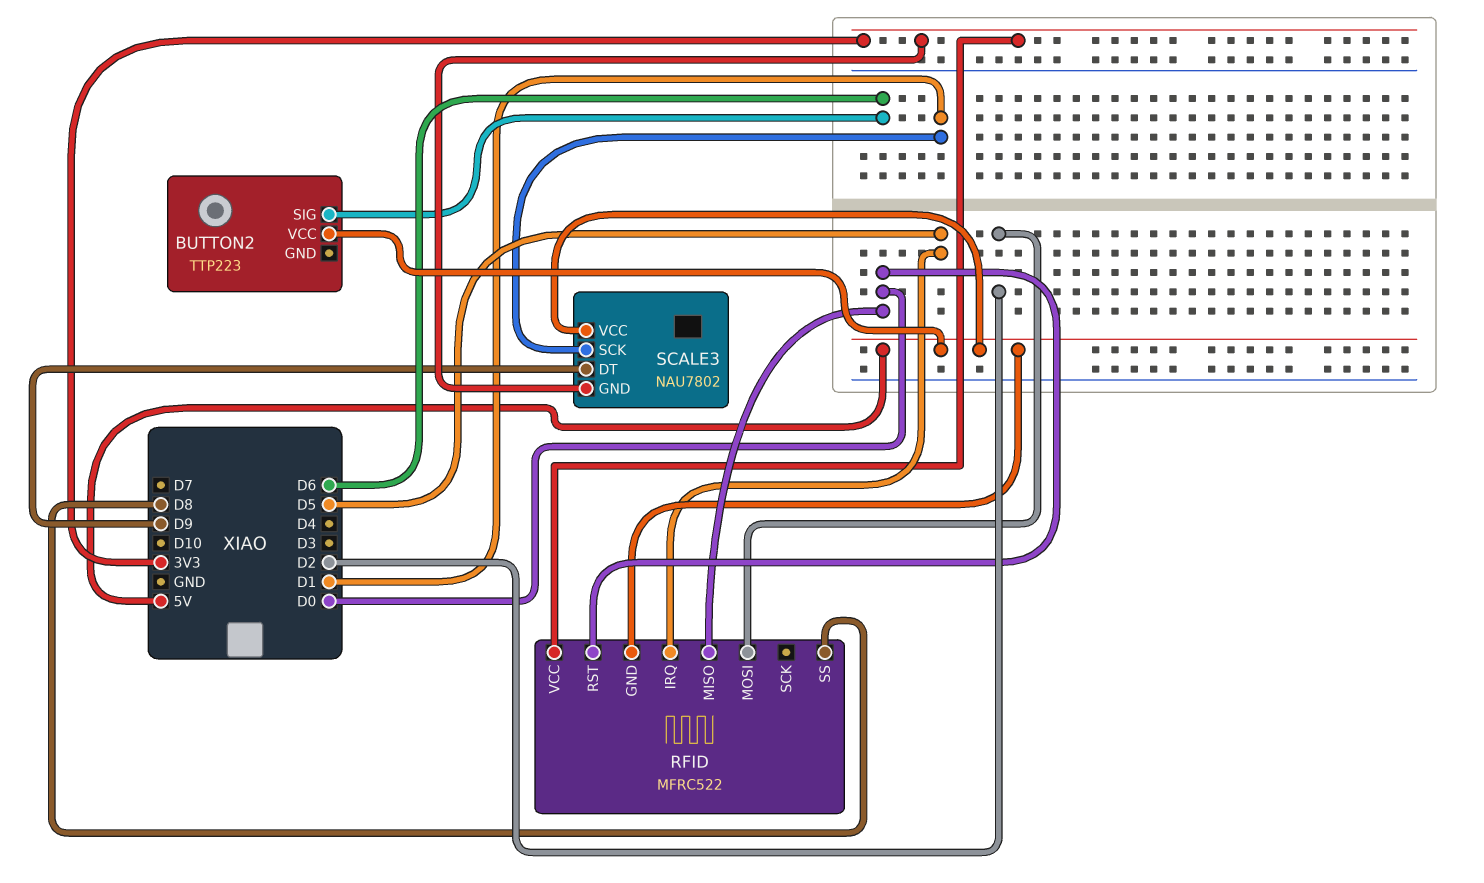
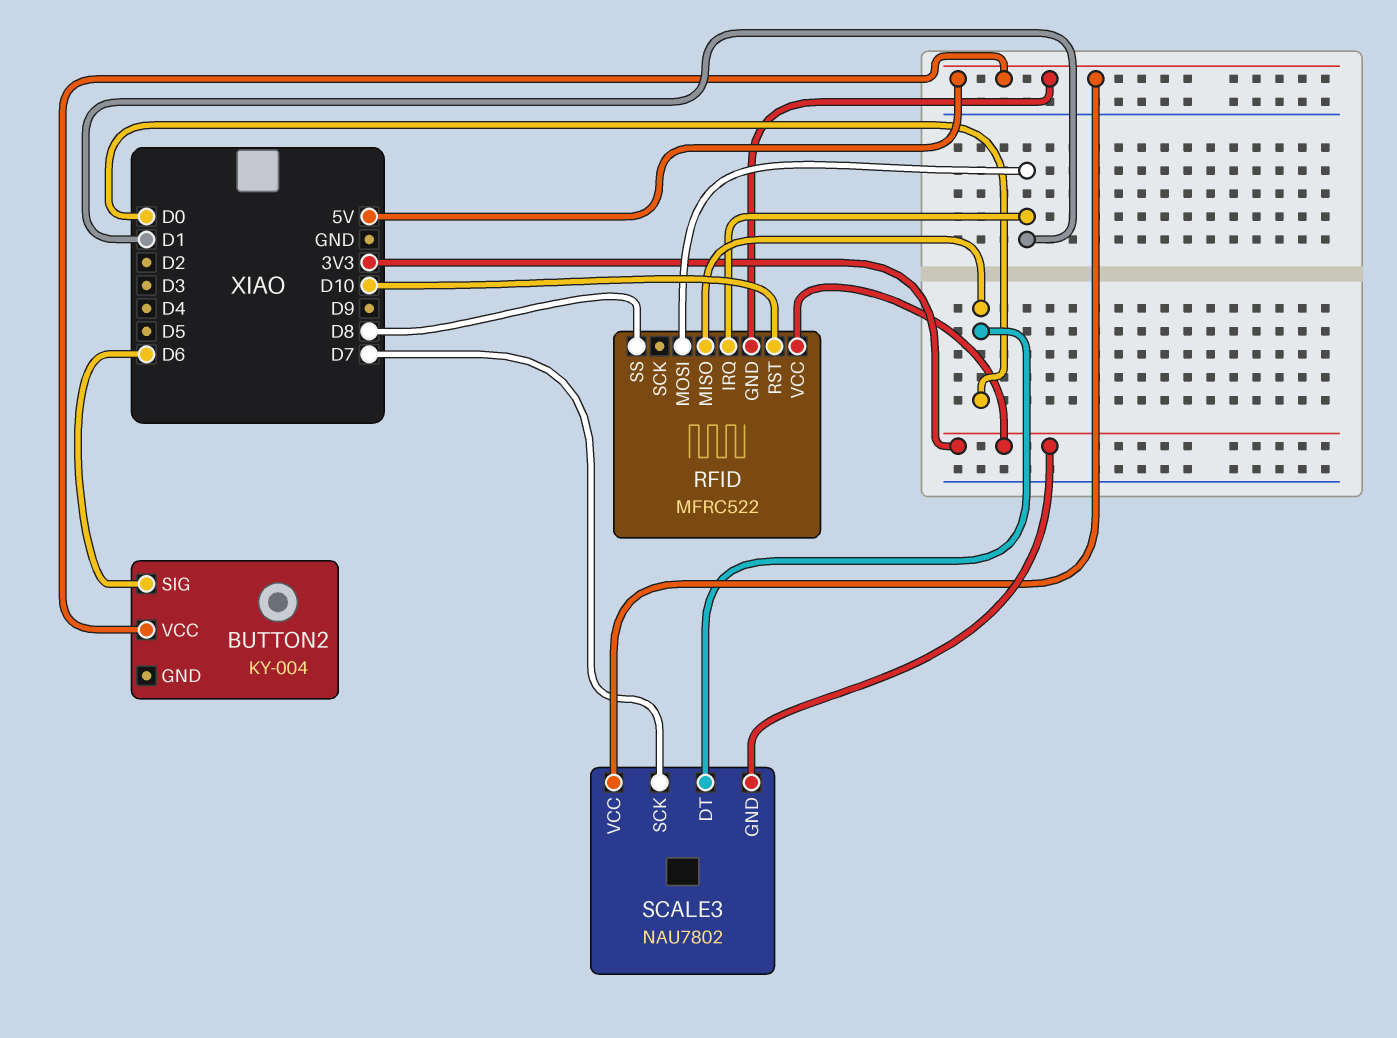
BUTTON2: TTP223 -> KY-004
RFID pin IRQ: D5 -> D1
RFID pin MOSI: D2 -> D1
RFID pin RST: D0 -> D10
SCALE3 pin DT: D9 -> D0
SCALE3 pin SCK: D1 -> D7

